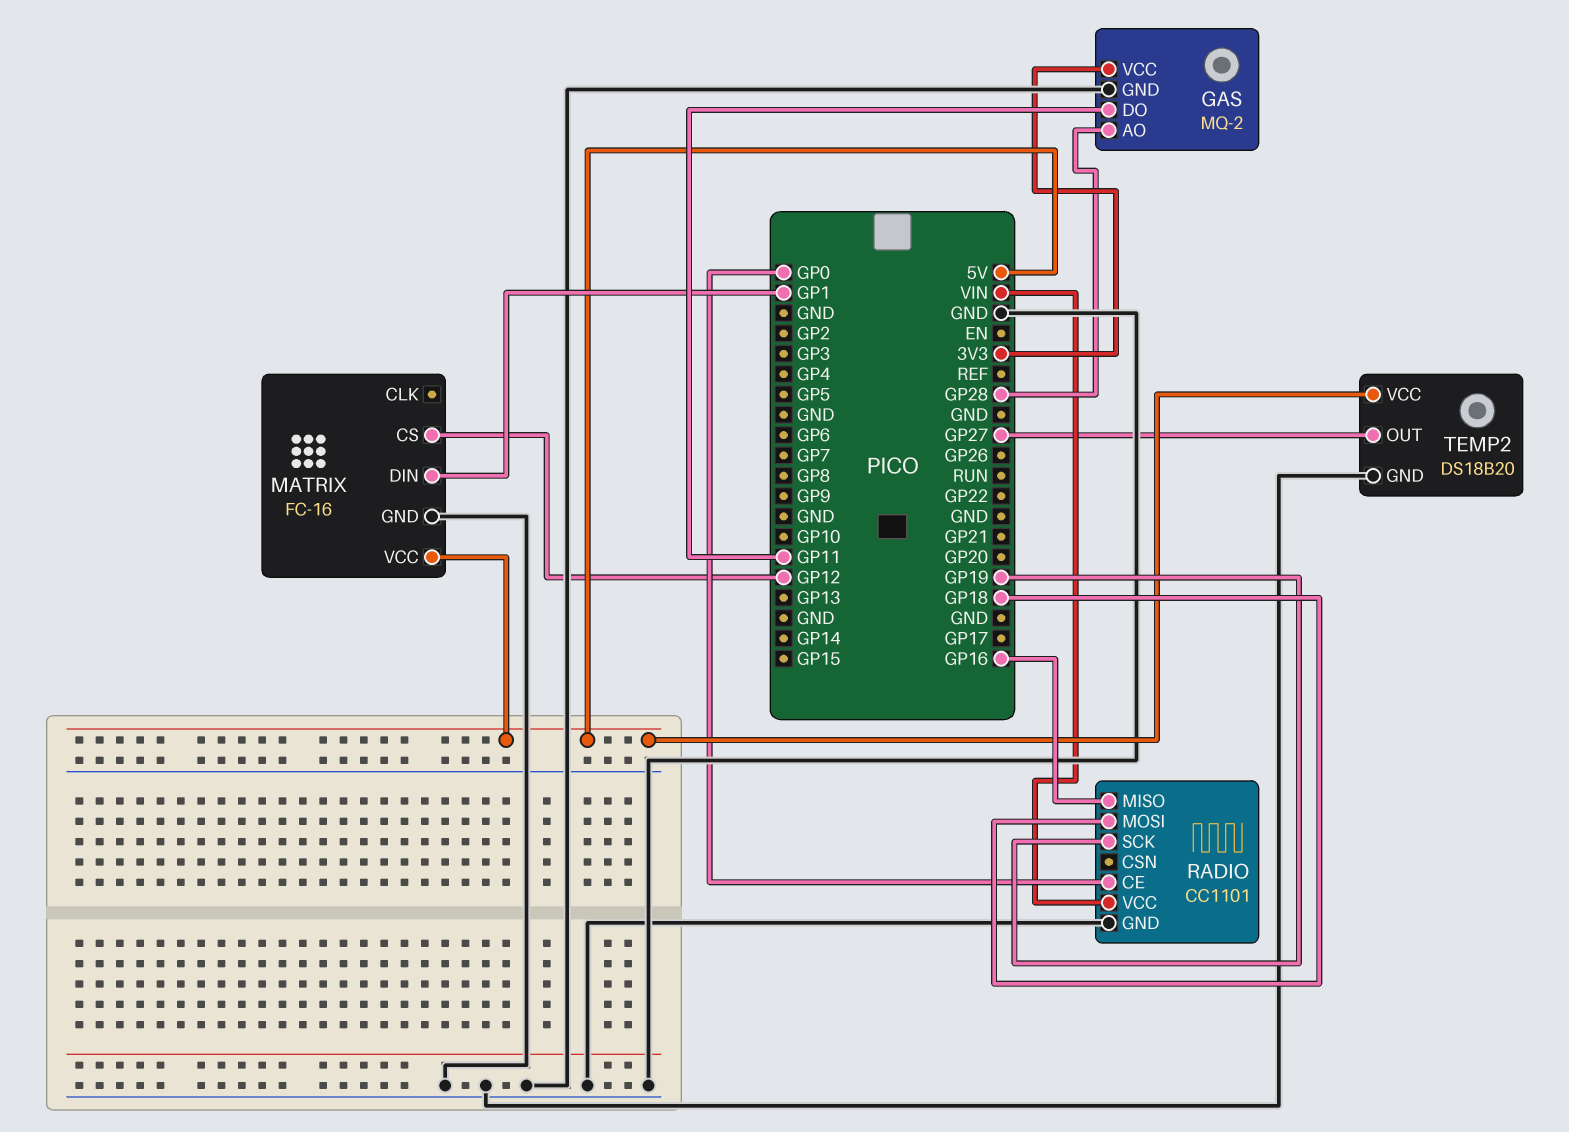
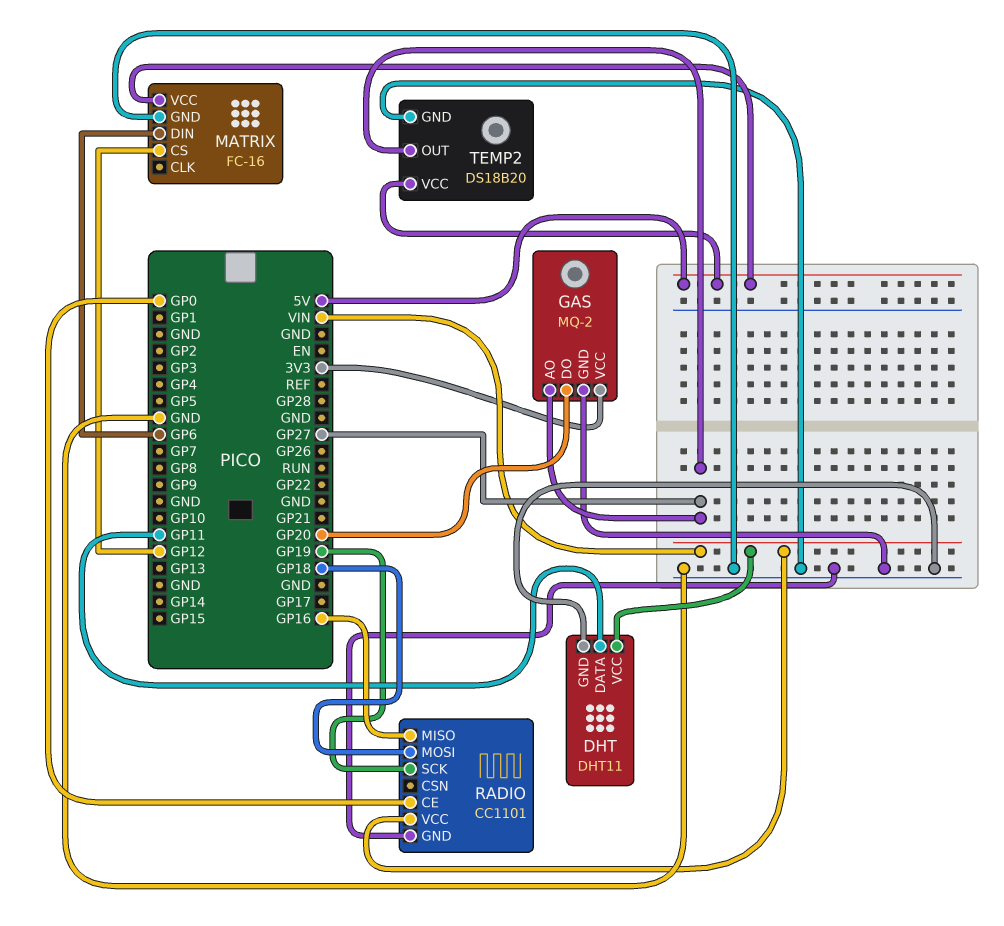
DHT: none -> DHT11
DHT pin DATA: none -> GP11
DHT pin GND: none -> GND
DHT pin VCC: none -> VIN
GAS pin AO: GP28 -> GP27
GAS pin DO: GP11 -> GP20
MATRIX pin DIN: GP1 -> GP6

